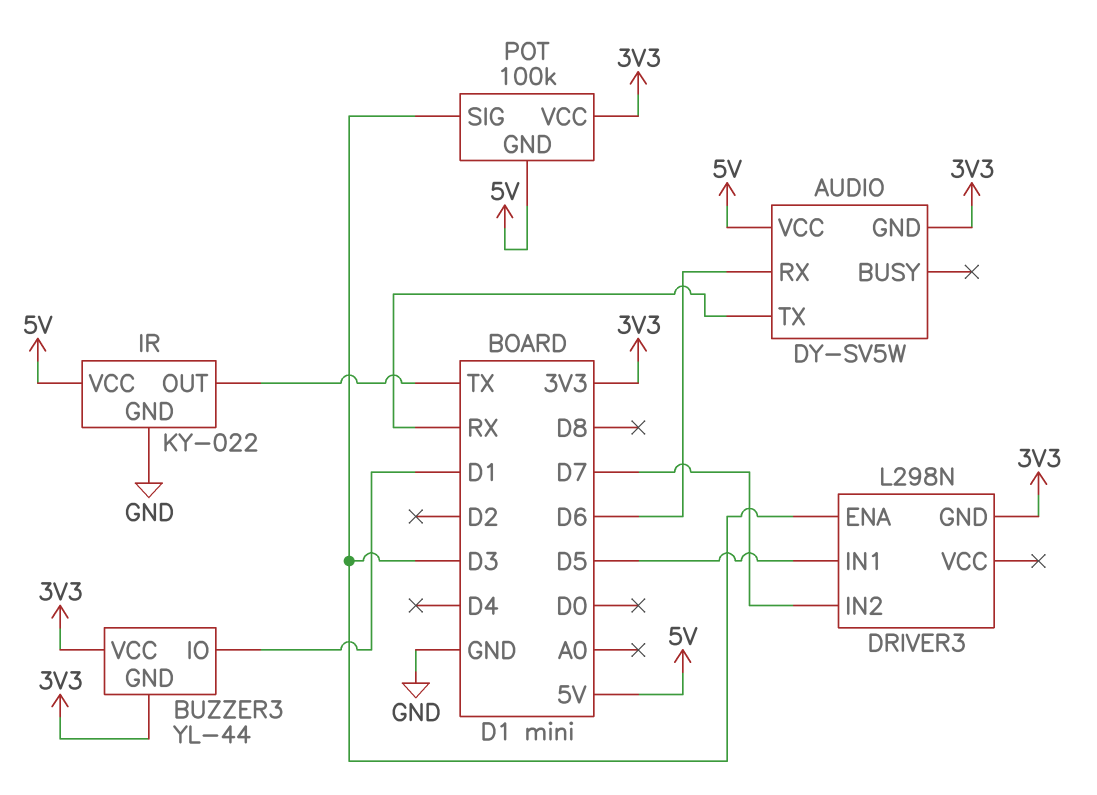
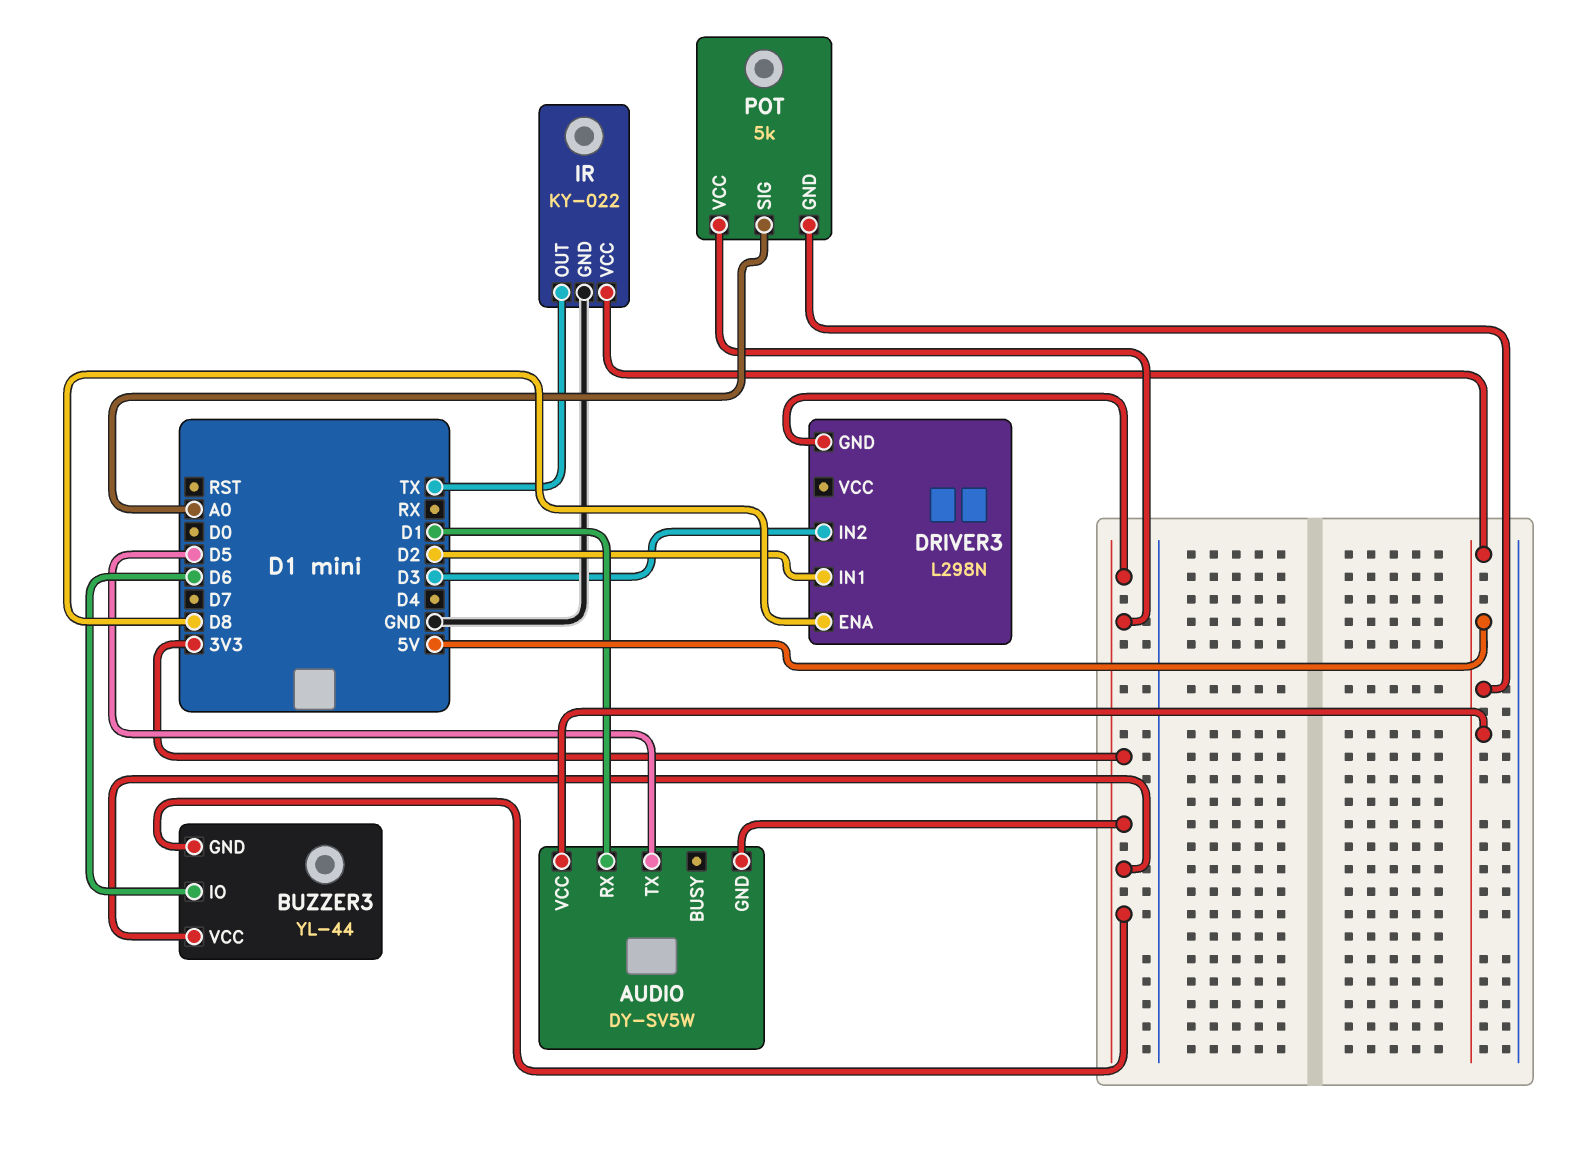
AUDIO pin RX: D6 -> D1
AUDIO pin TX: RX -> D5
BUZZER3 pin IO: D1 -> D6
DRIVER3 pin ENA: D3 -> D8
DRIVER3 pin IN1: D5 -> D2
DRIVER3 pin IN2: D7 -> D3
POT: 100k -> 5k
POT pin SIG: D3 -> A0

